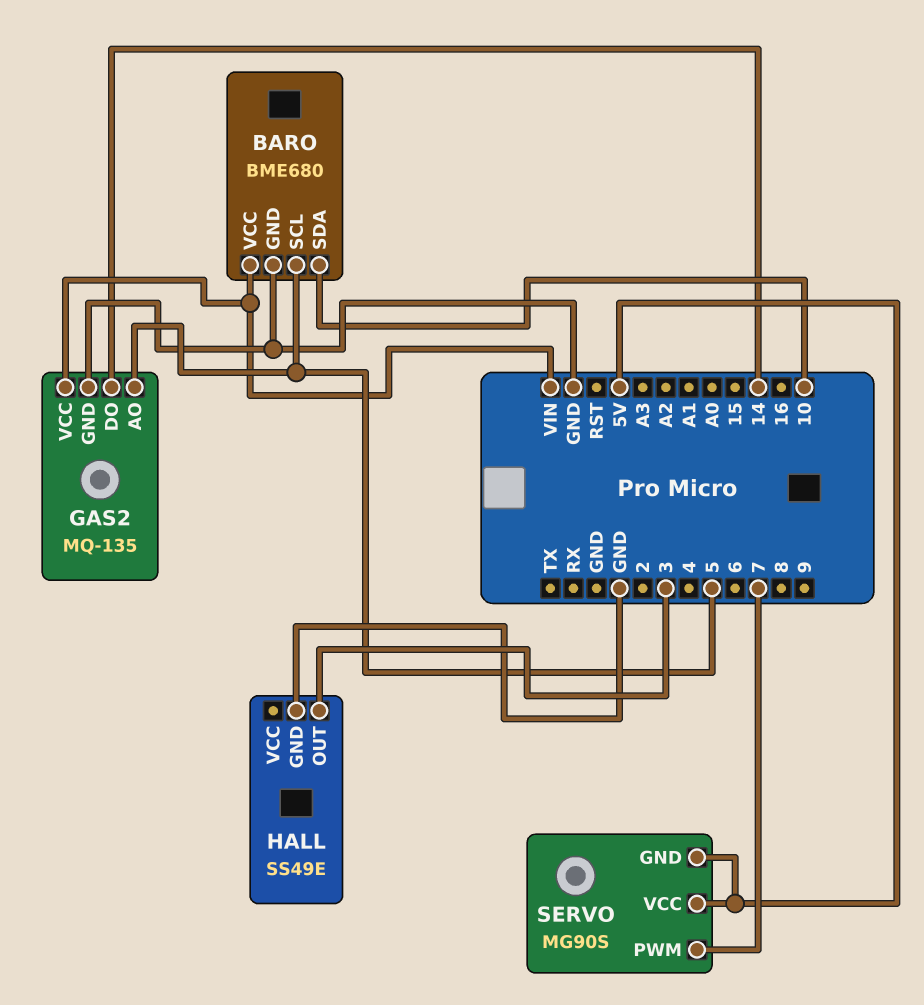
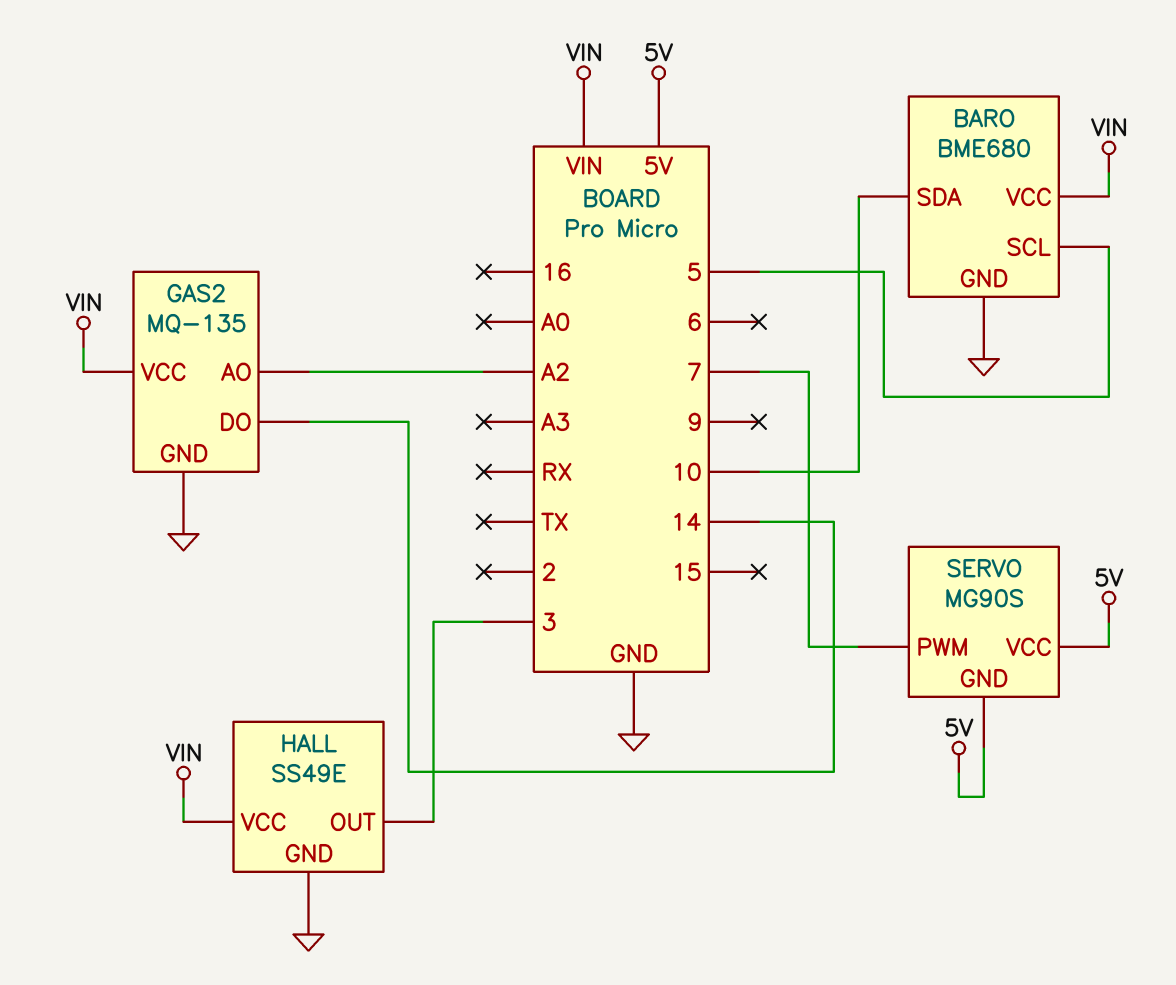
GAS2 pin AO: 5 -> A2
HALL pin VCC: none -> VIN

